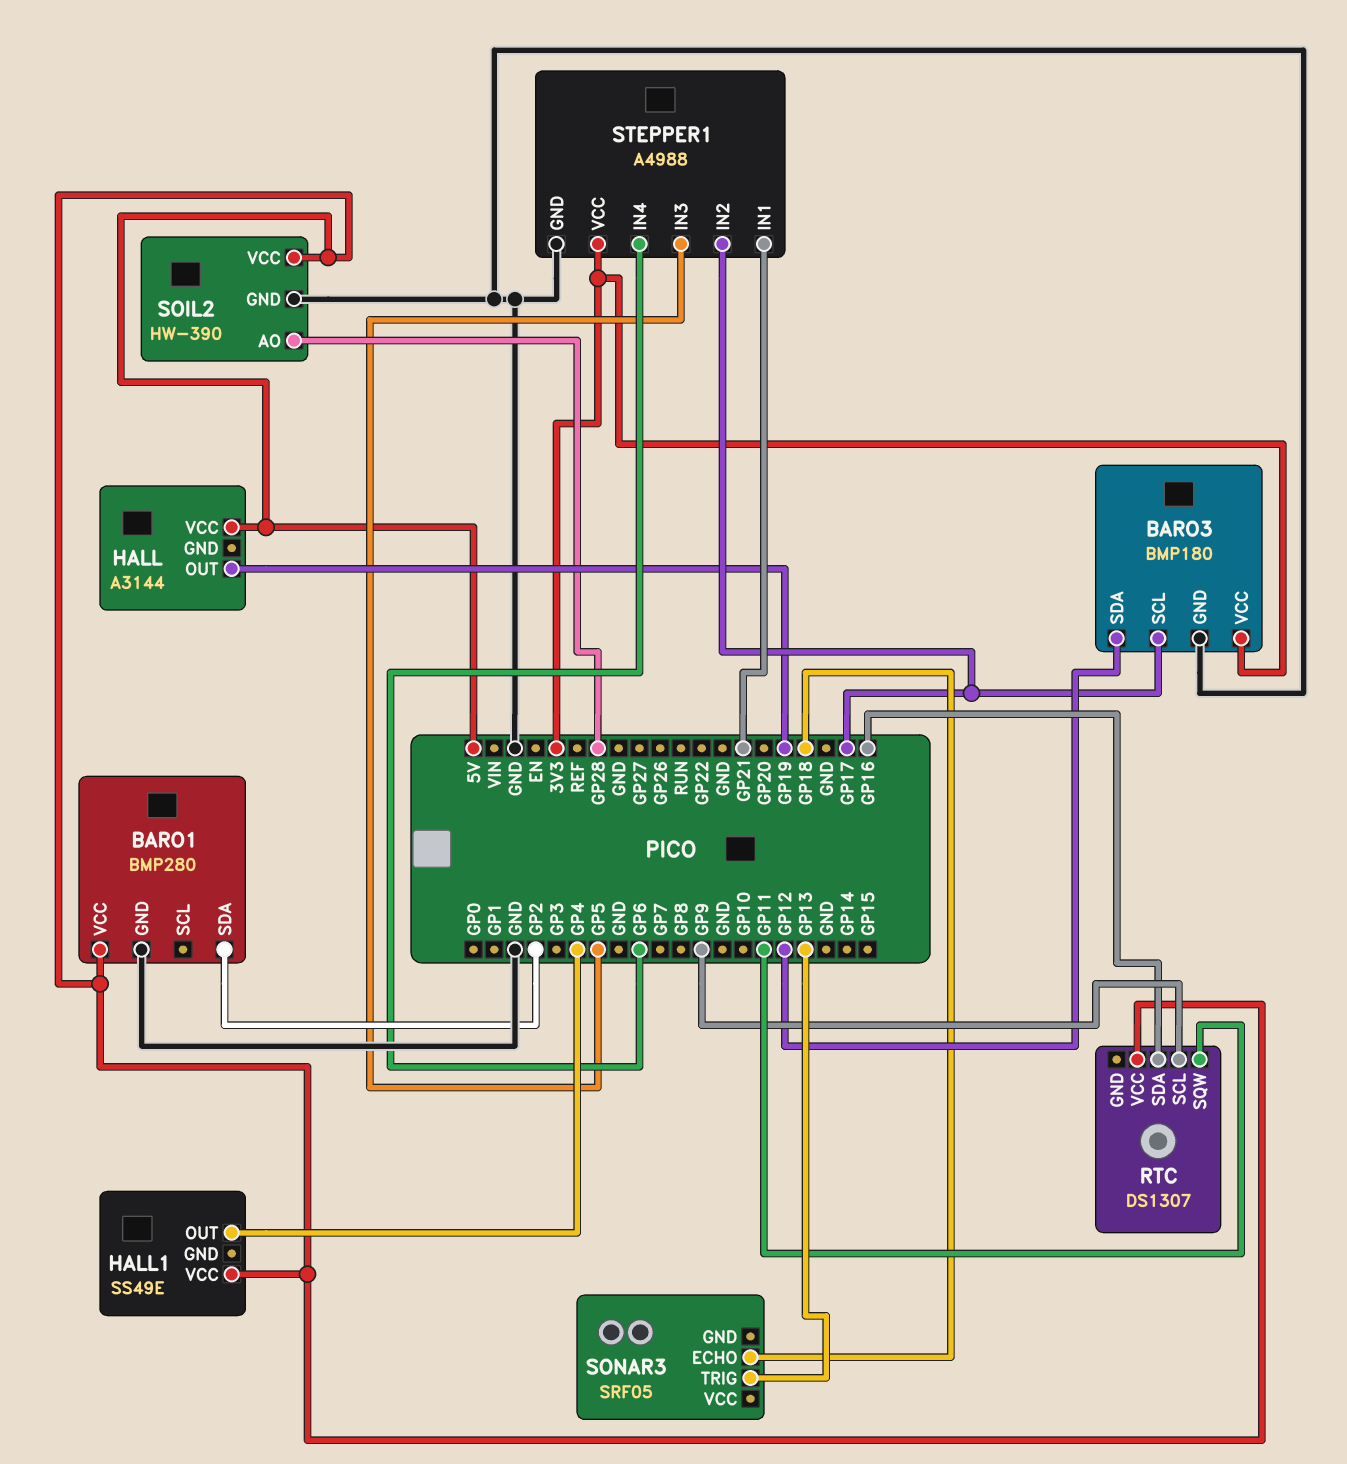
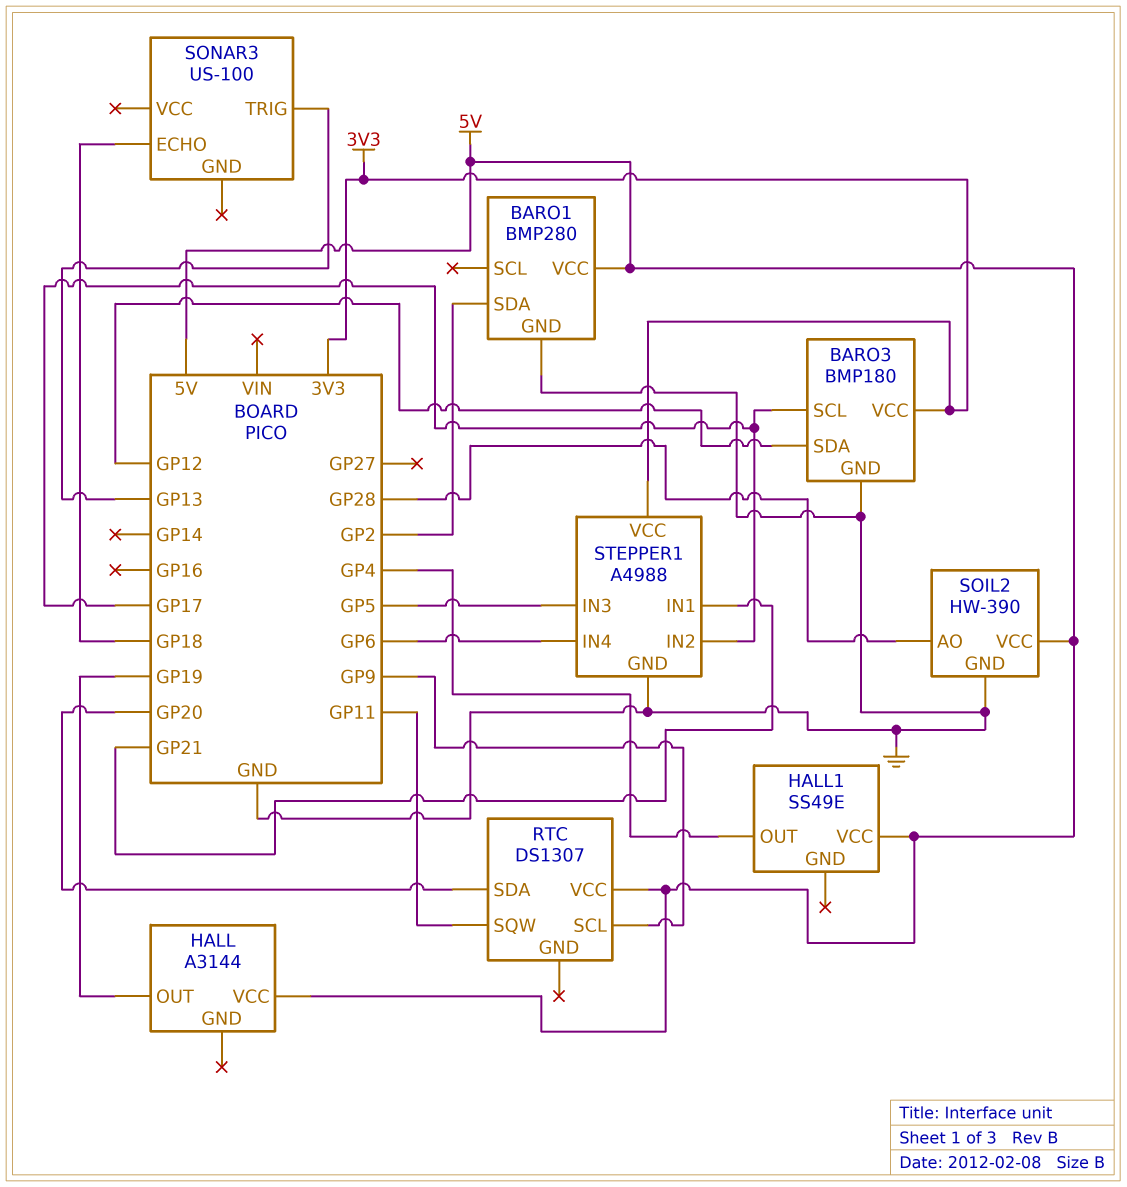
RTC pin SDA: GP16 -> GP20
SONAR3: SRF05 -> US-100

